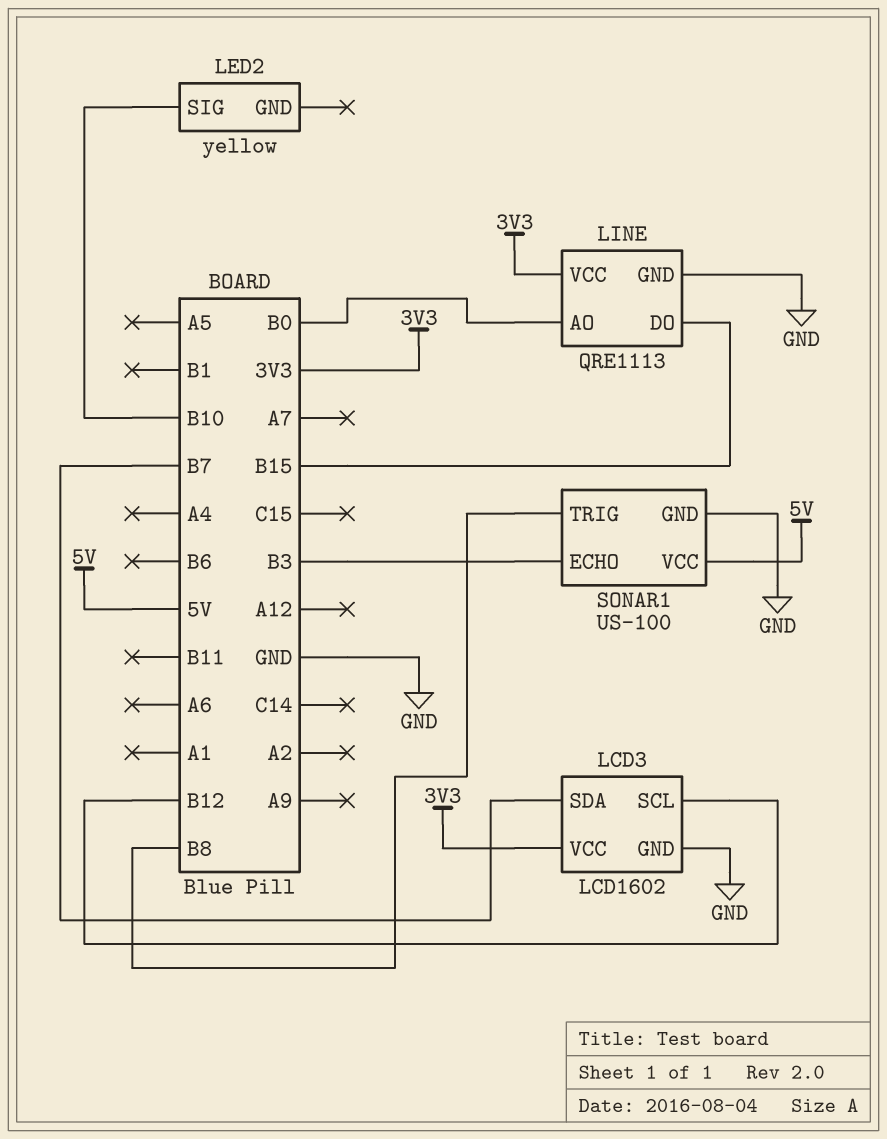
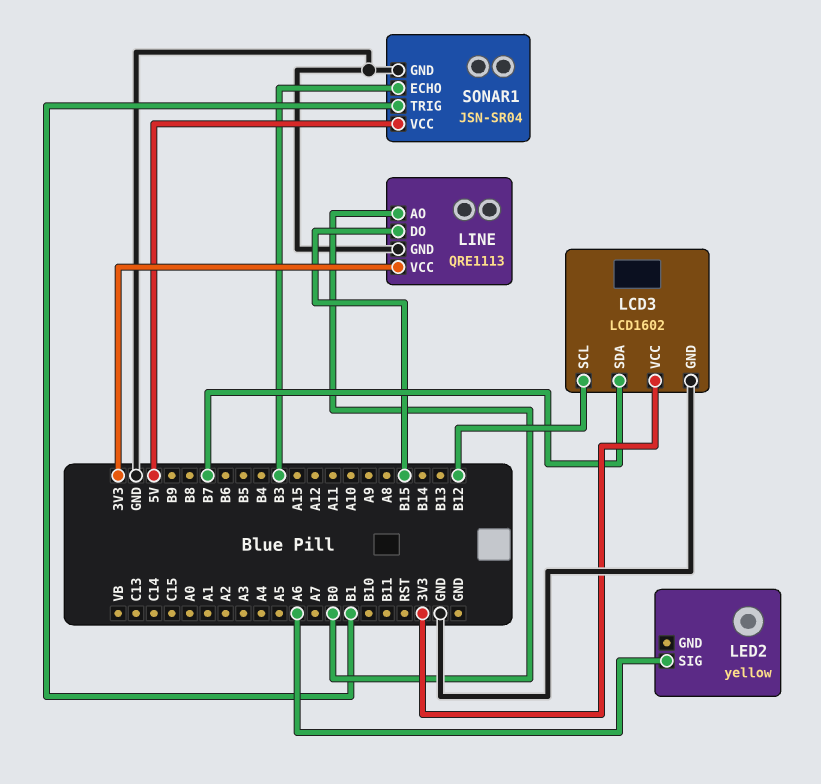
LED2 pin SIG: B10 -> A6
SONAR1: US-100 -> JSN-SR04
SONAR1 pin TRIG: B8 -> B1

